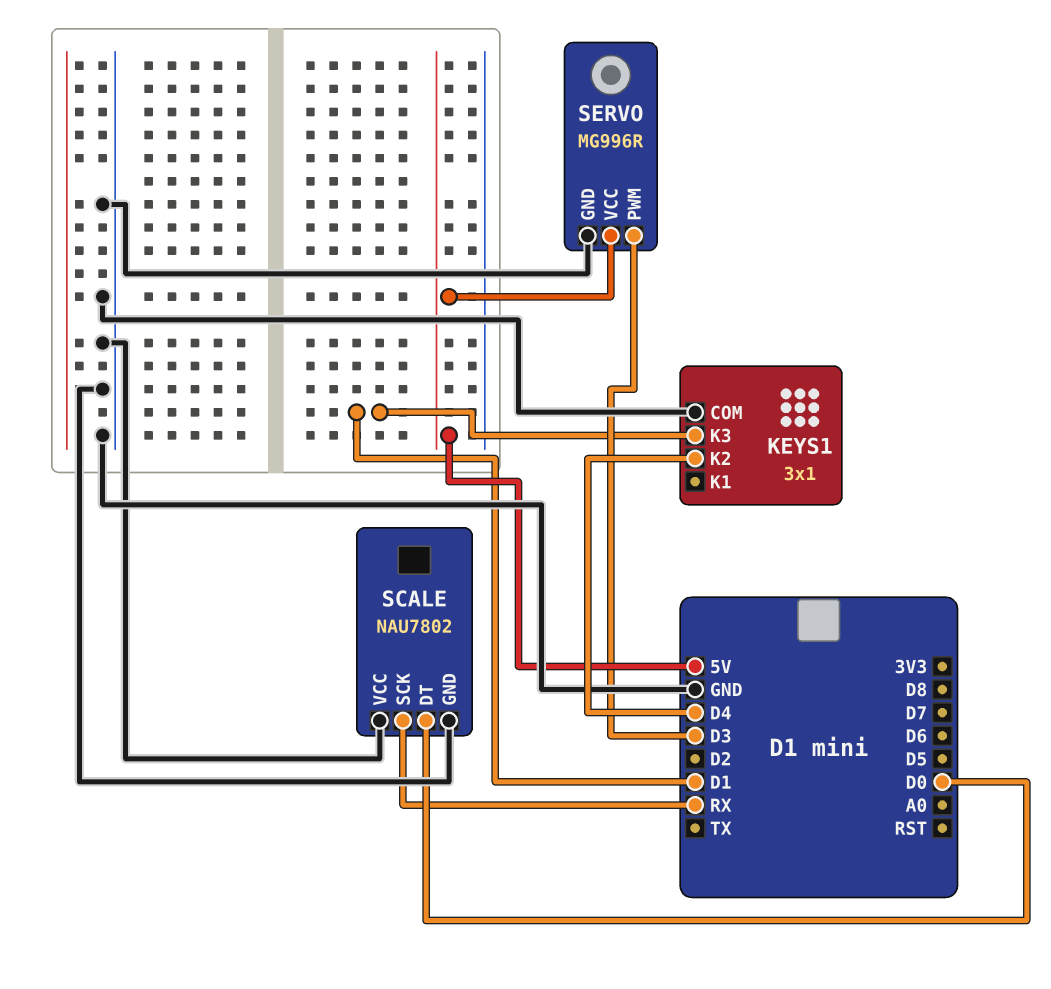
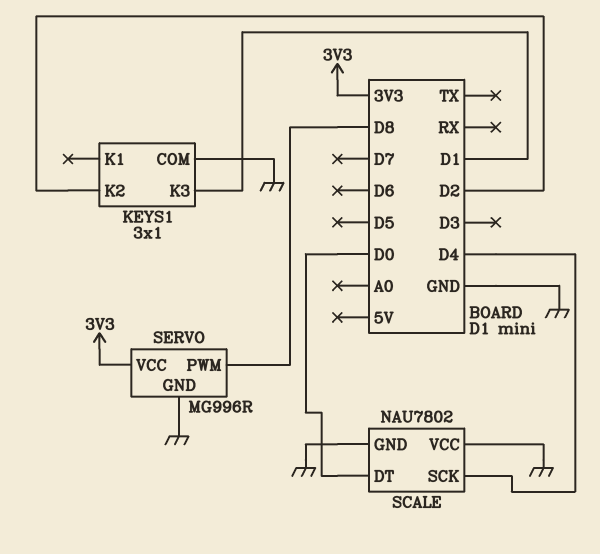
KEYS1 pin K2: D4 -> D2
SCALE pin SCK: RX -> D4
SERVO pin PWM: D3 -> D8
SERVO pin VCC: 5V -> 3V3

